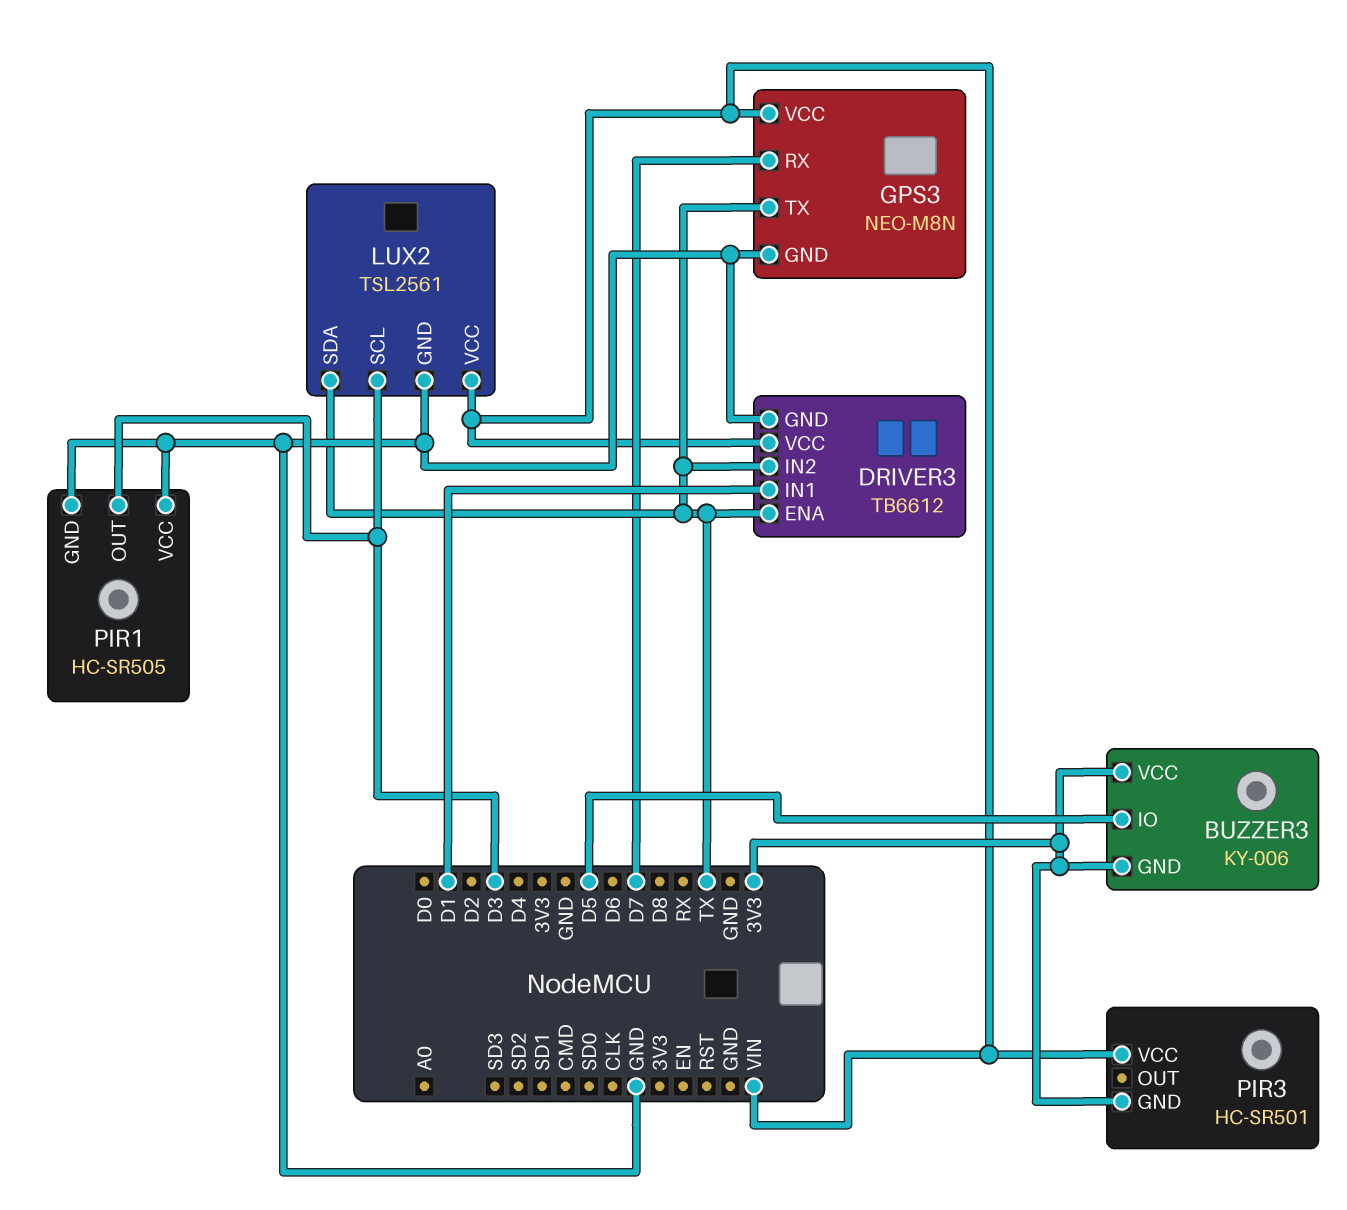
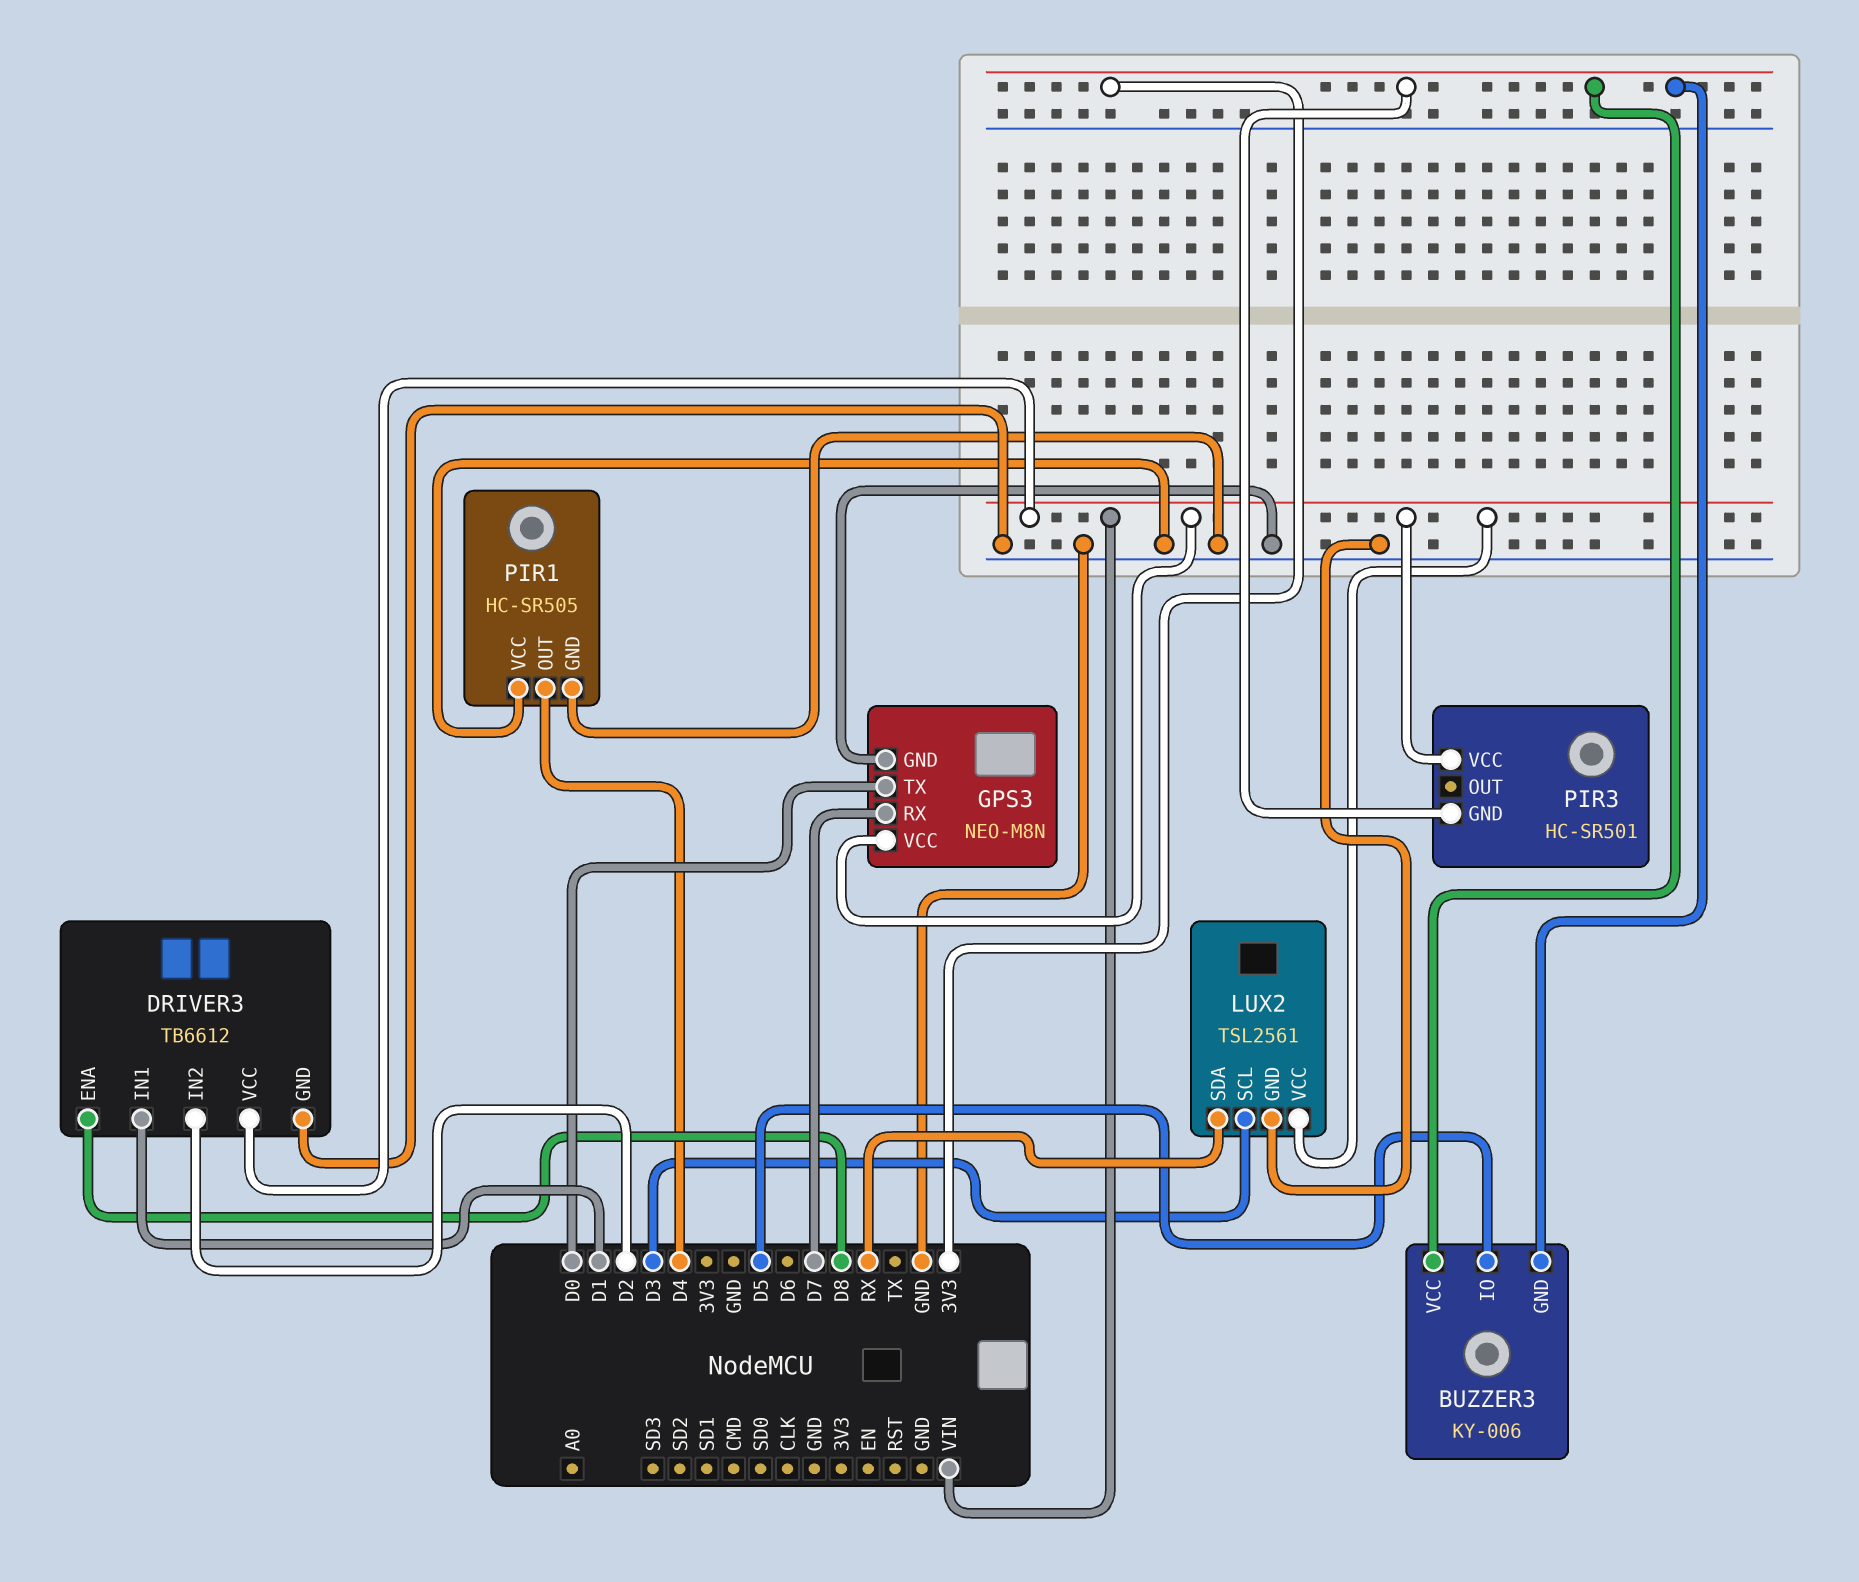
DRIVER3 pin ENA: TX -> D8
DRIVER3 pin IN2: TX -> D2
GPS3 pin TX: TX -> D0
LUX2 pin SDA: TX -> RX
PIR1 pin OUT: D3 -> D4

